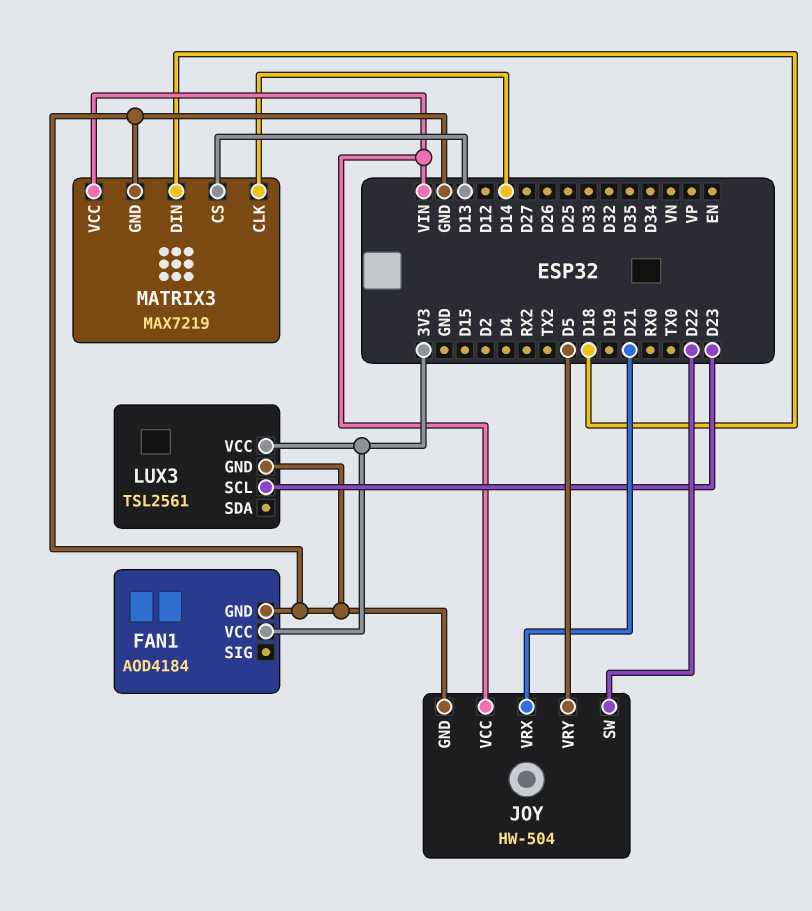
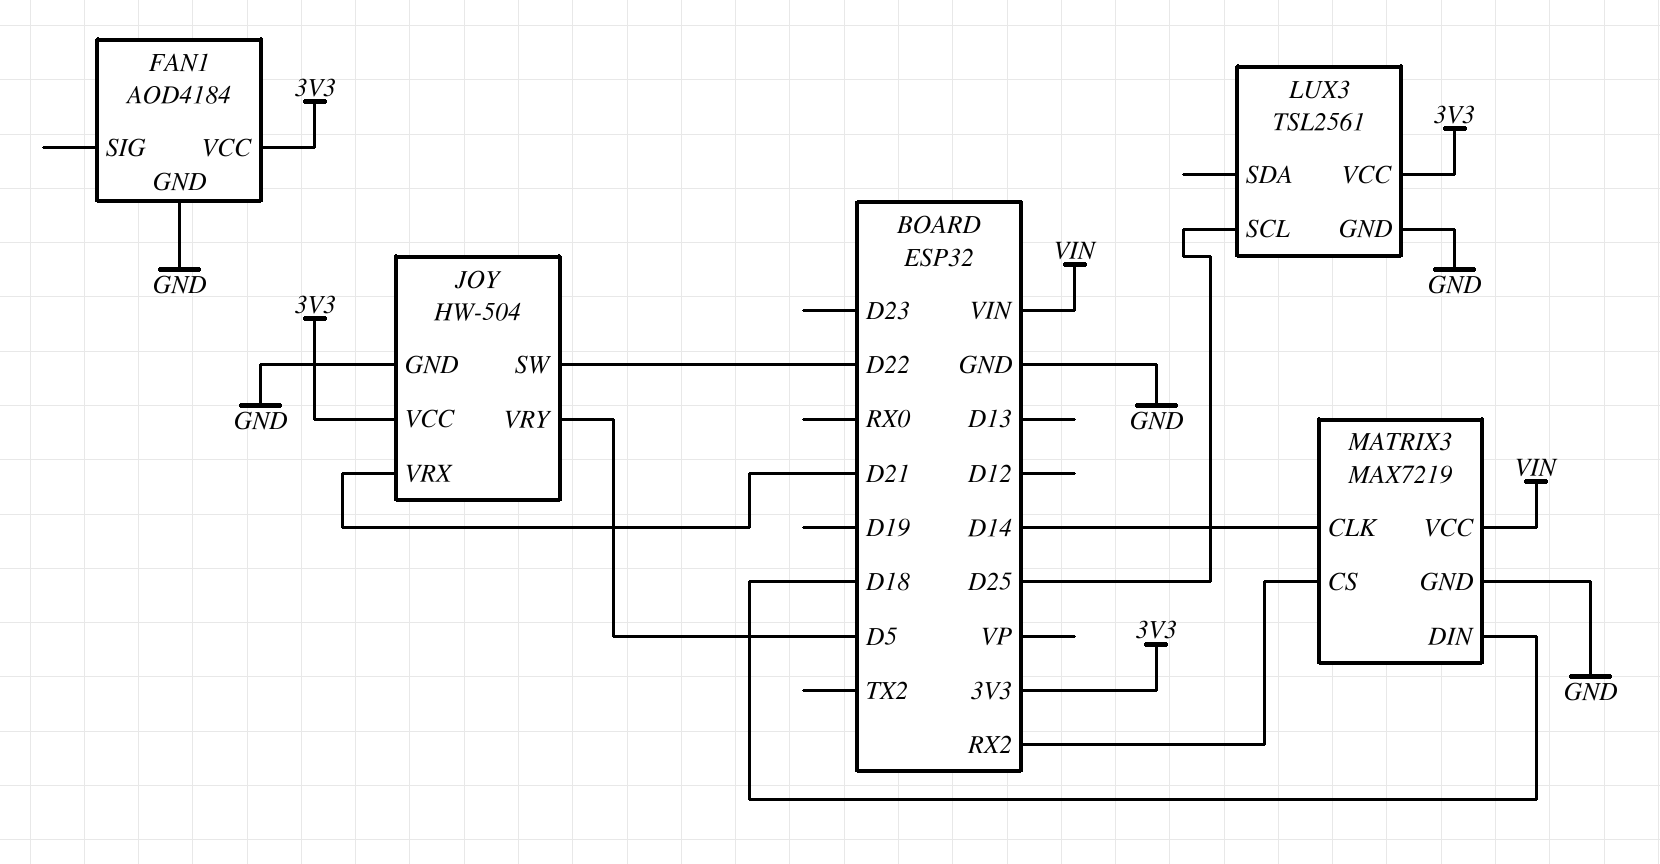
JOY pin VCC: VIN -> 3V3
LUX3 pin SCL: D23 -> D25
MATRIX3 pin CS: D13 -> RX2

